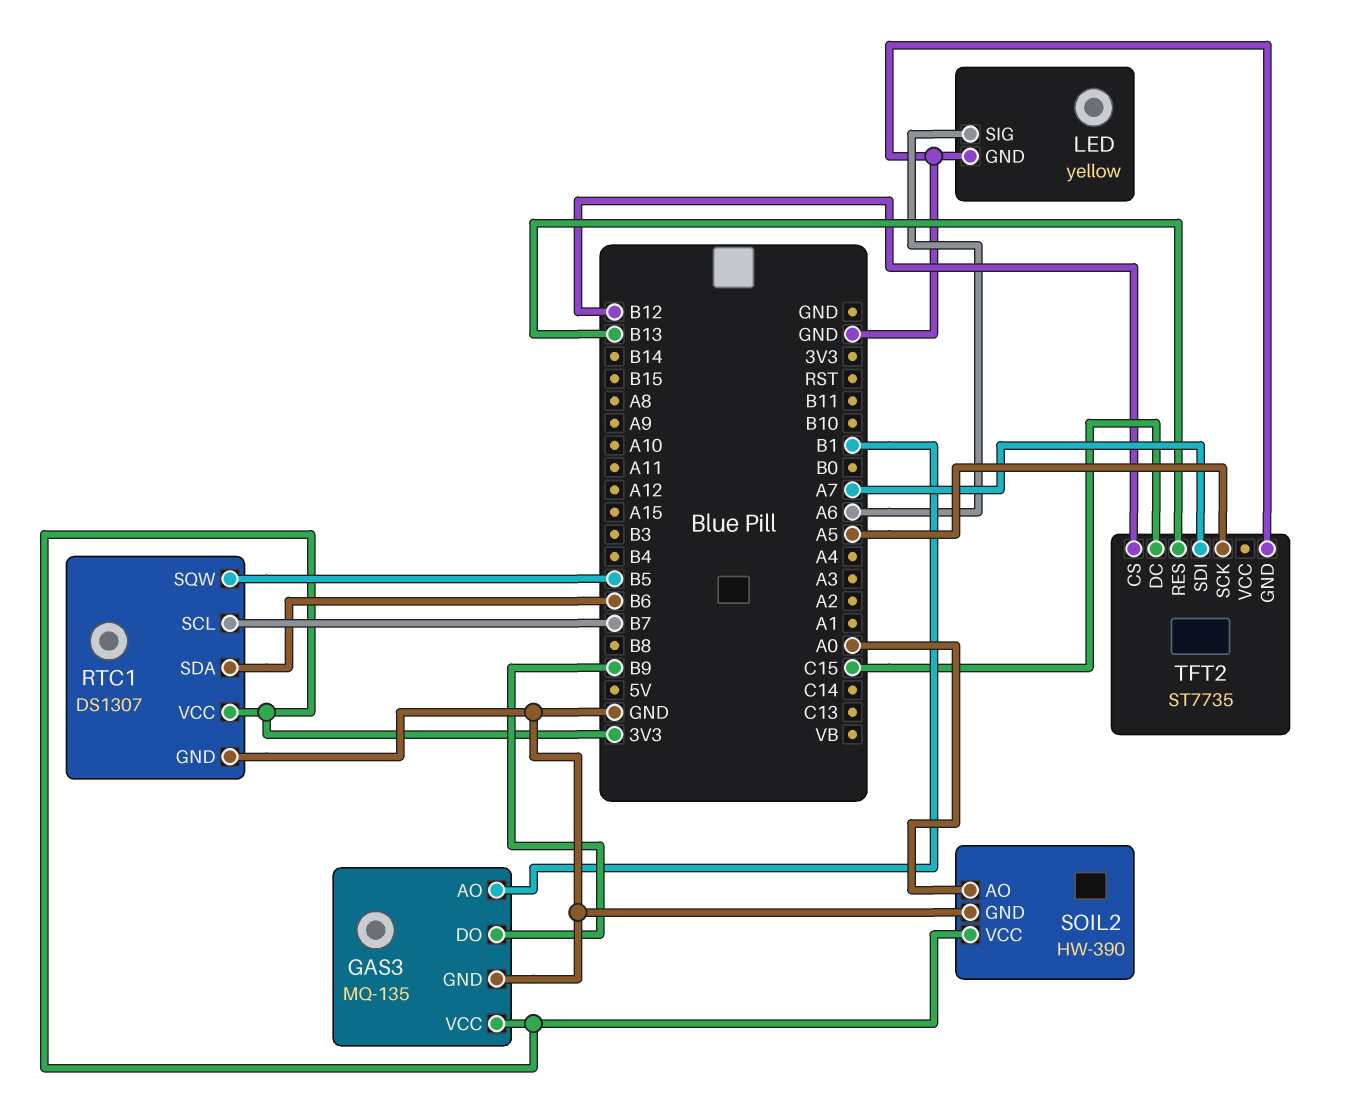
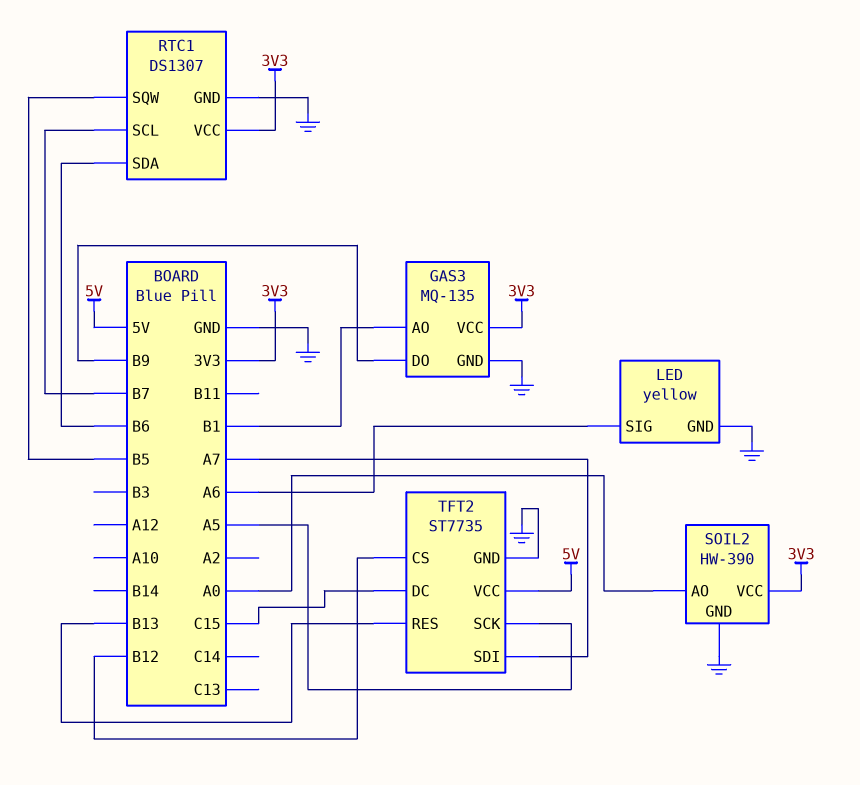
TFT2 pin VCC: none -> 5V

